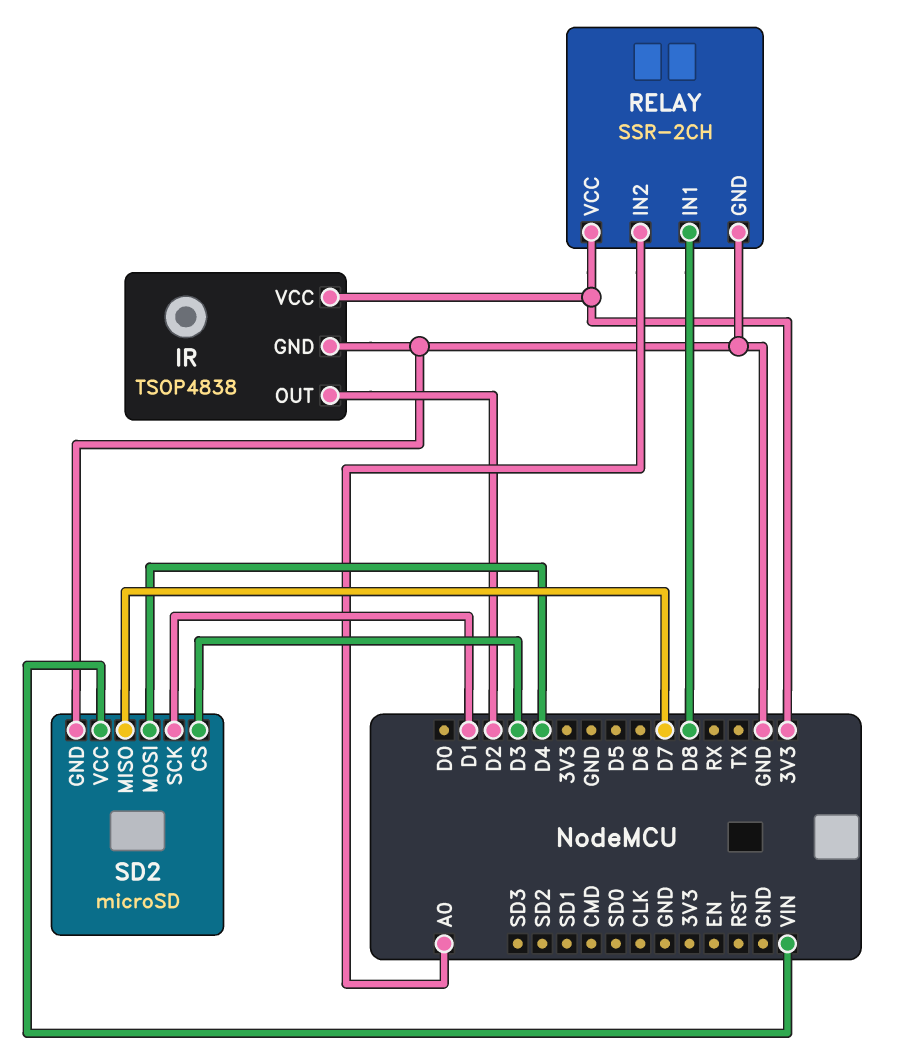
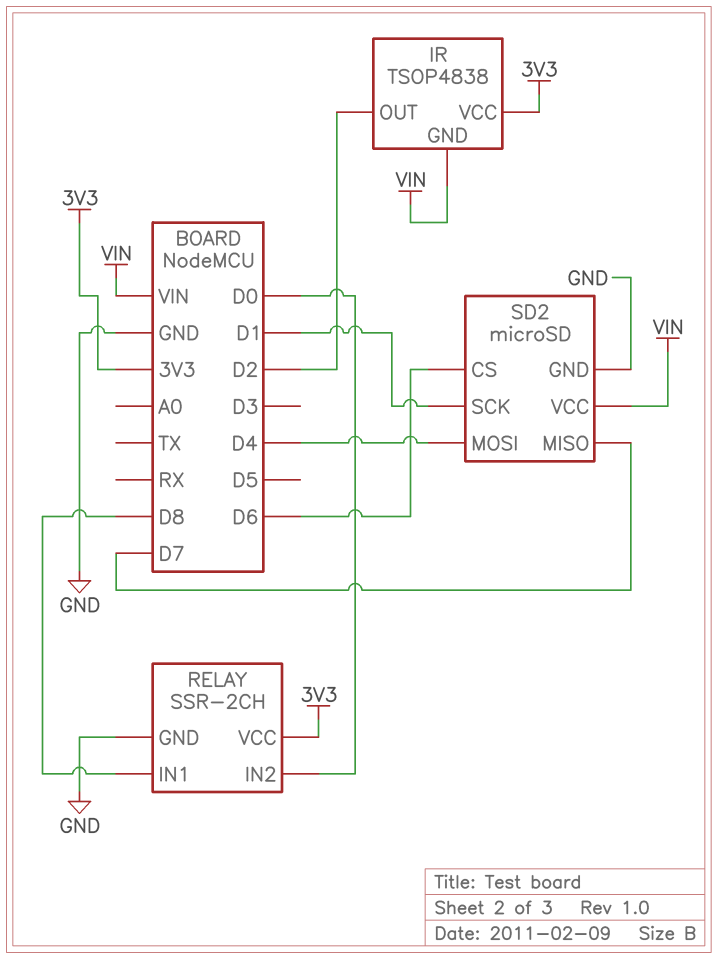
IR pin GND: GND -> VIN
RELAY pin IN2: A0 -> D0
SD2 pin CS: D3 -> D6

